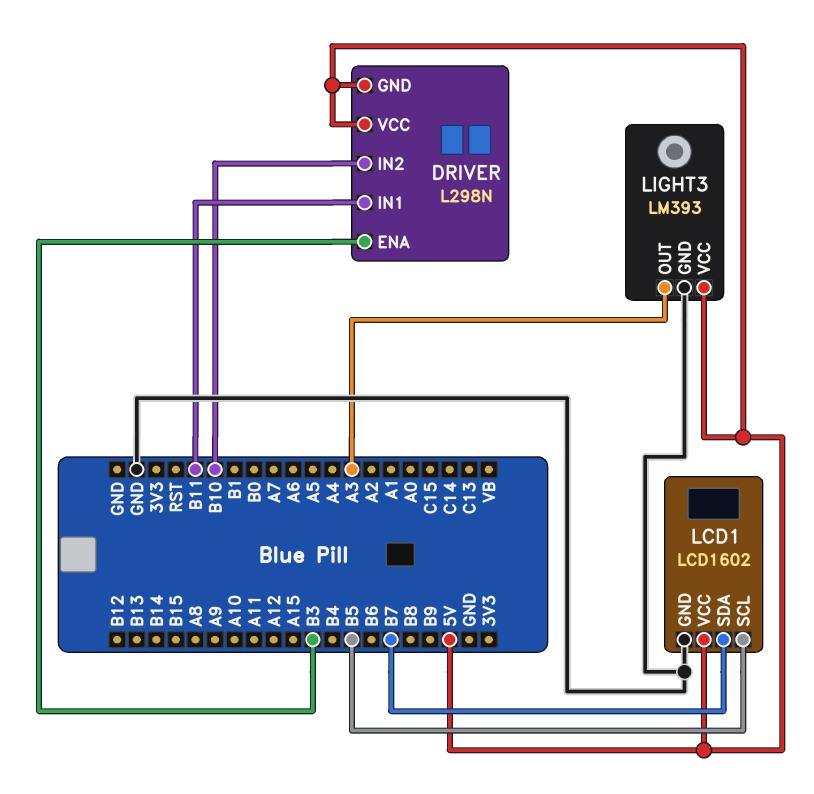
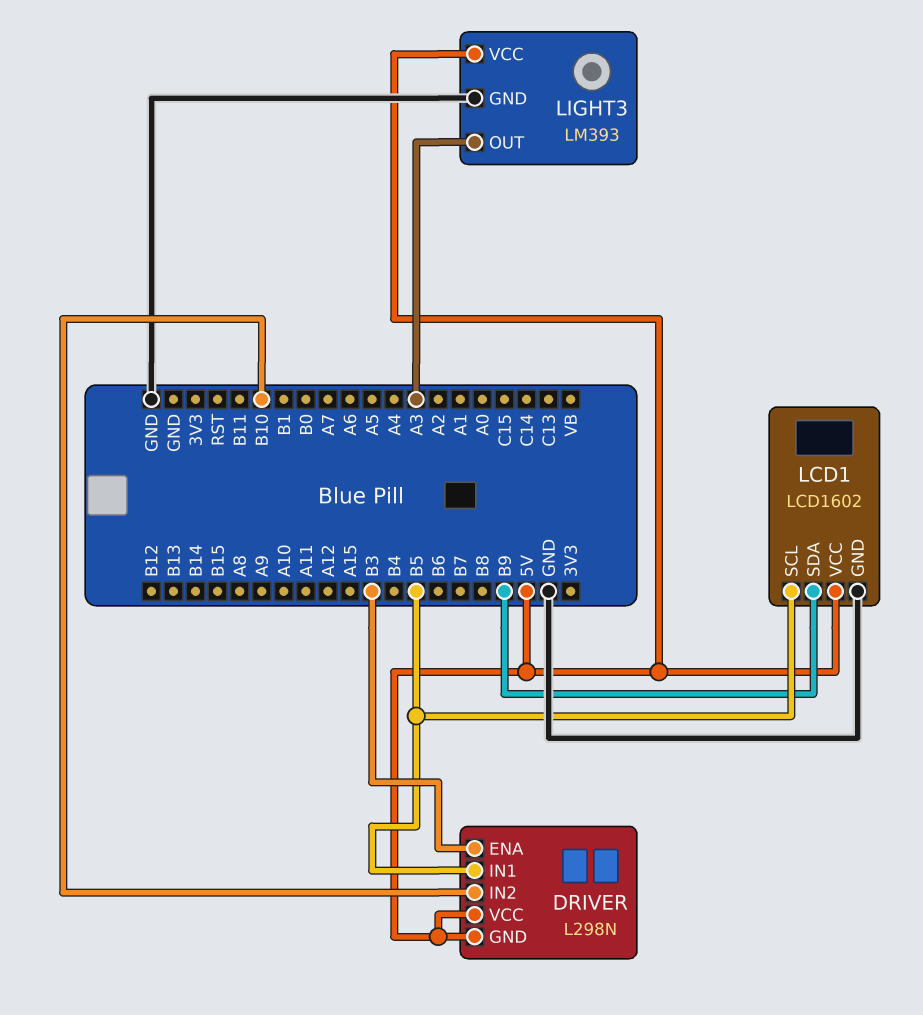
DRIVER pin IN1: B11 -> B5
LCD1 pin SDA: B7 -> B9

